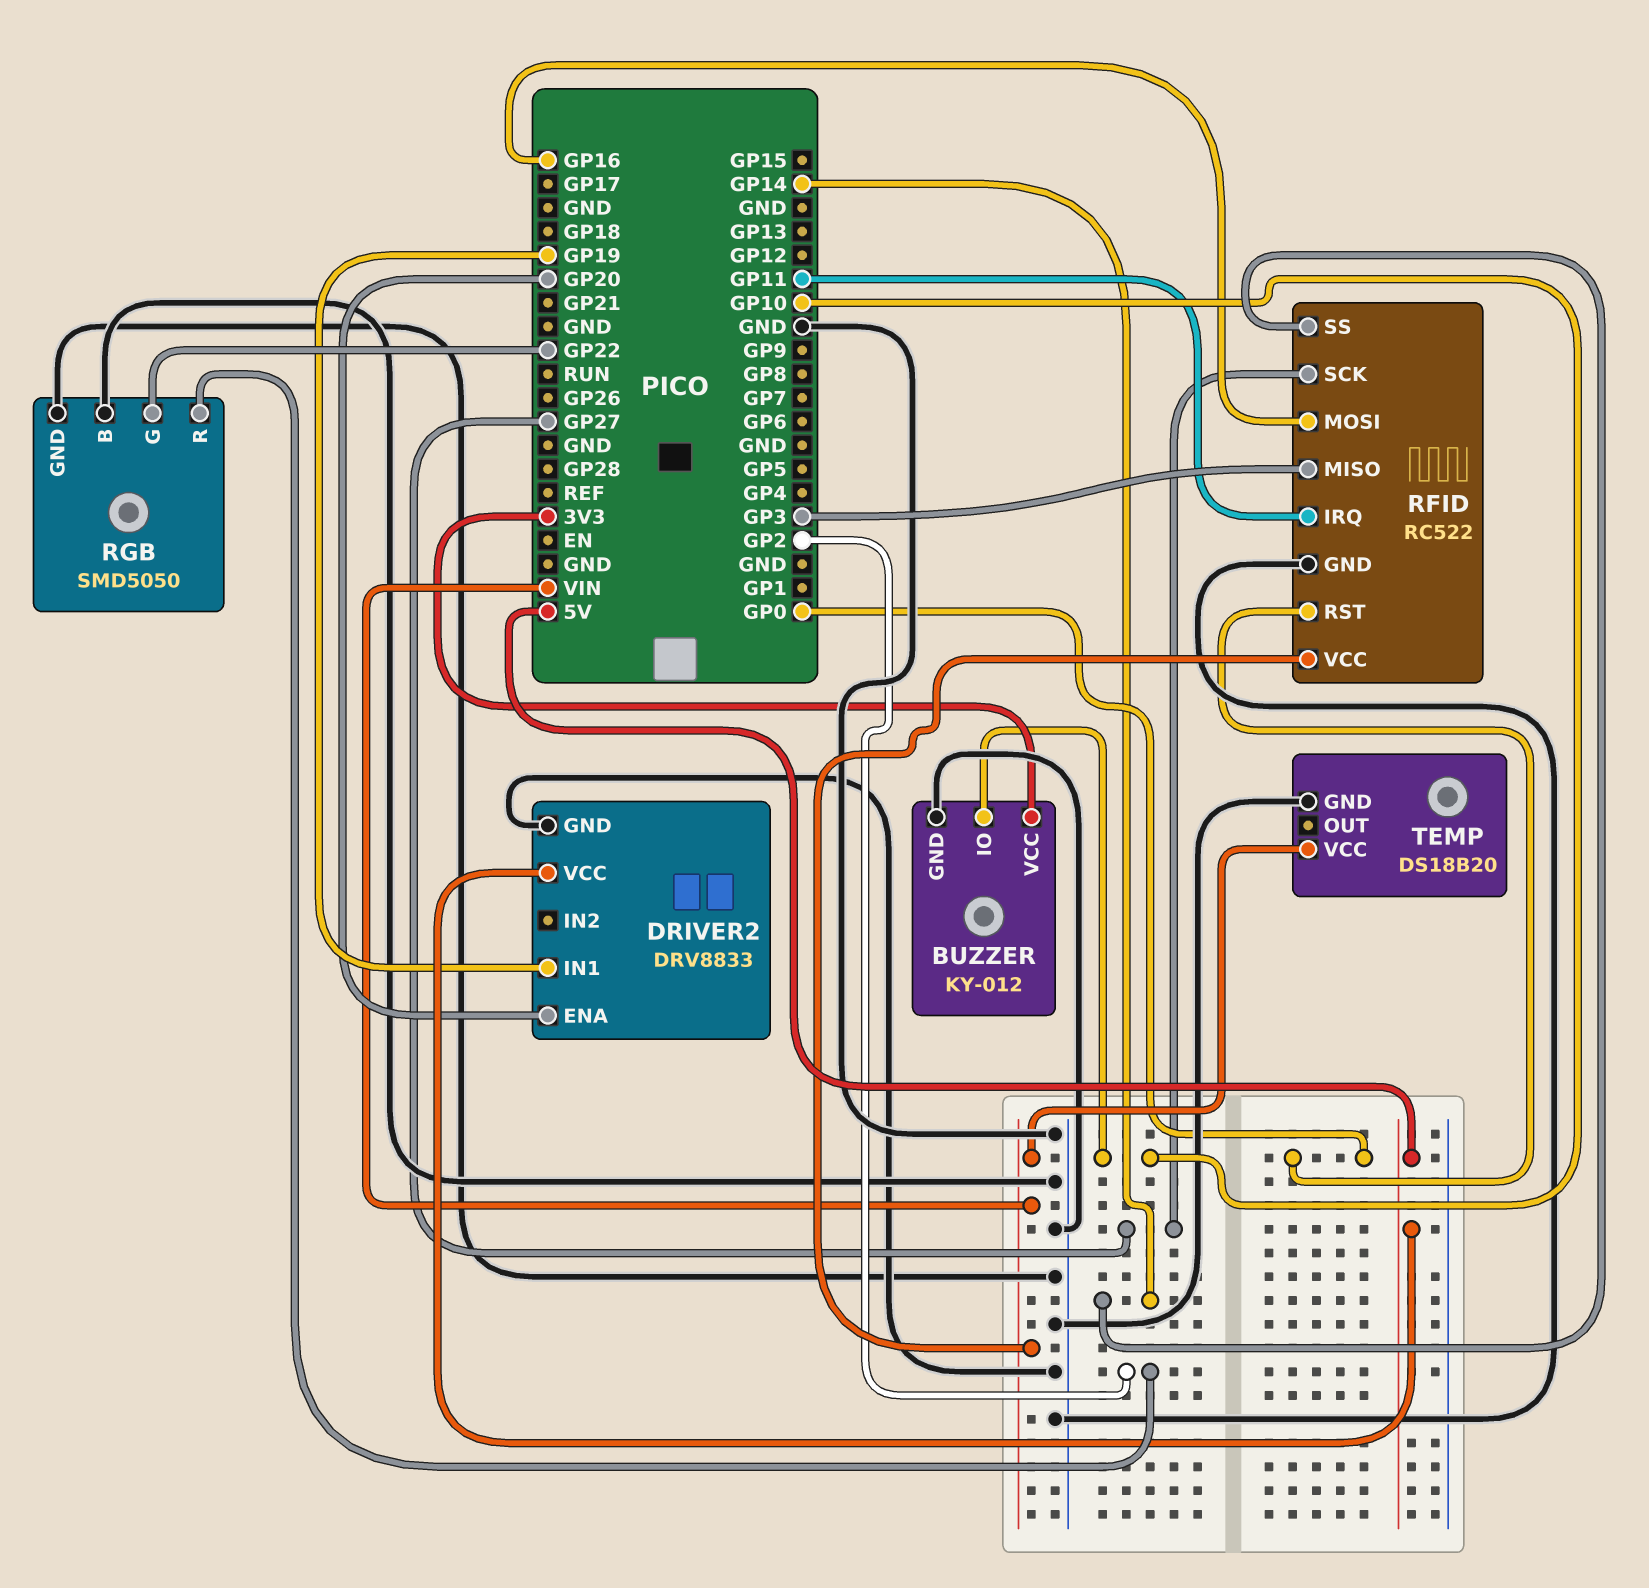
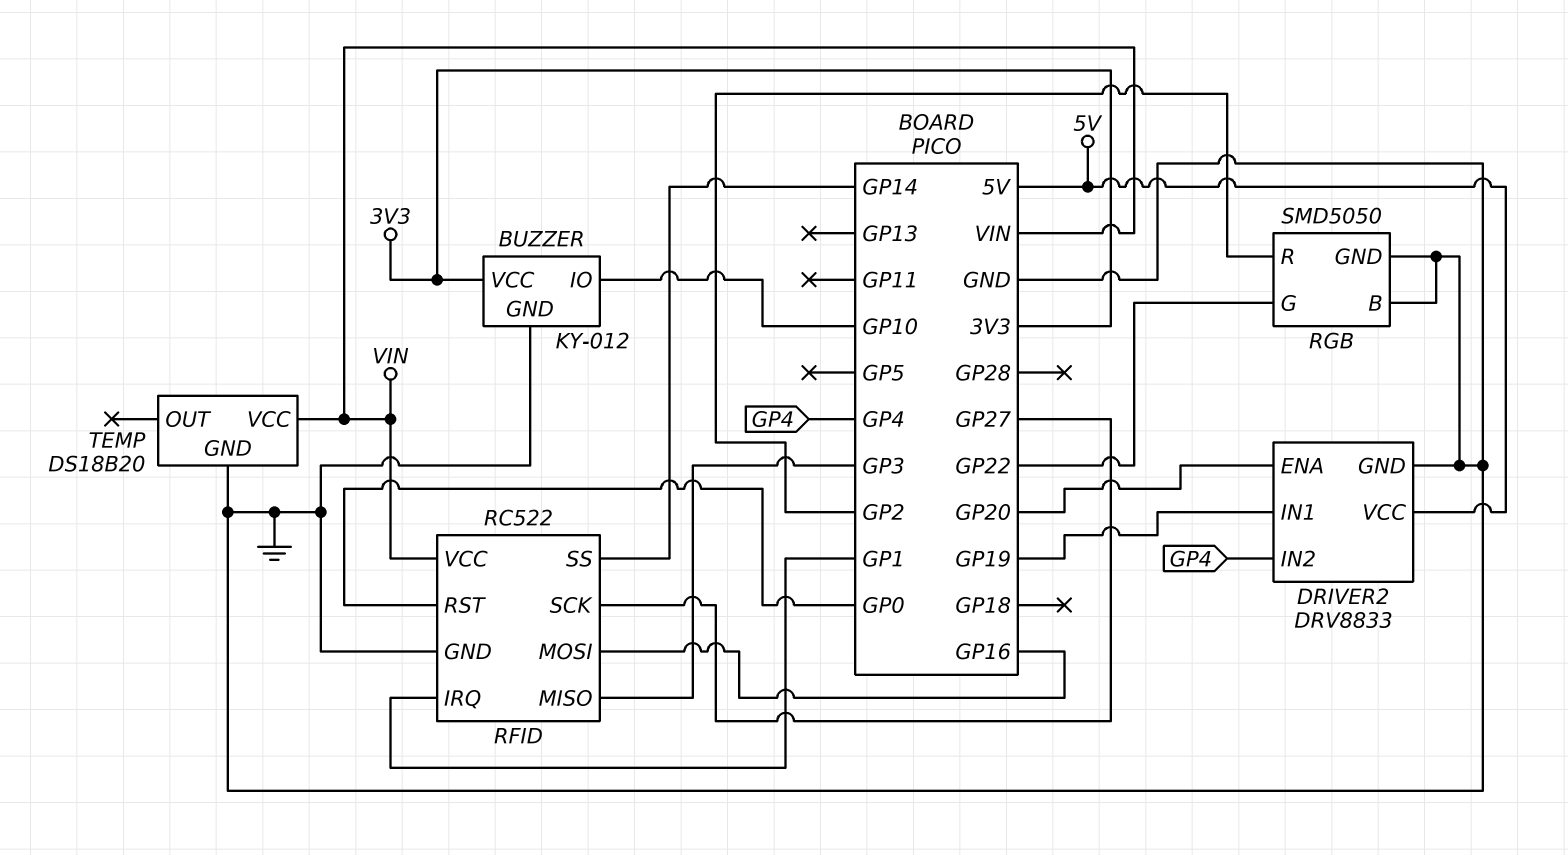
DRIVER2 pin IN2: none -> GP4
RFID pin IRQ: GP11 -> GP1

